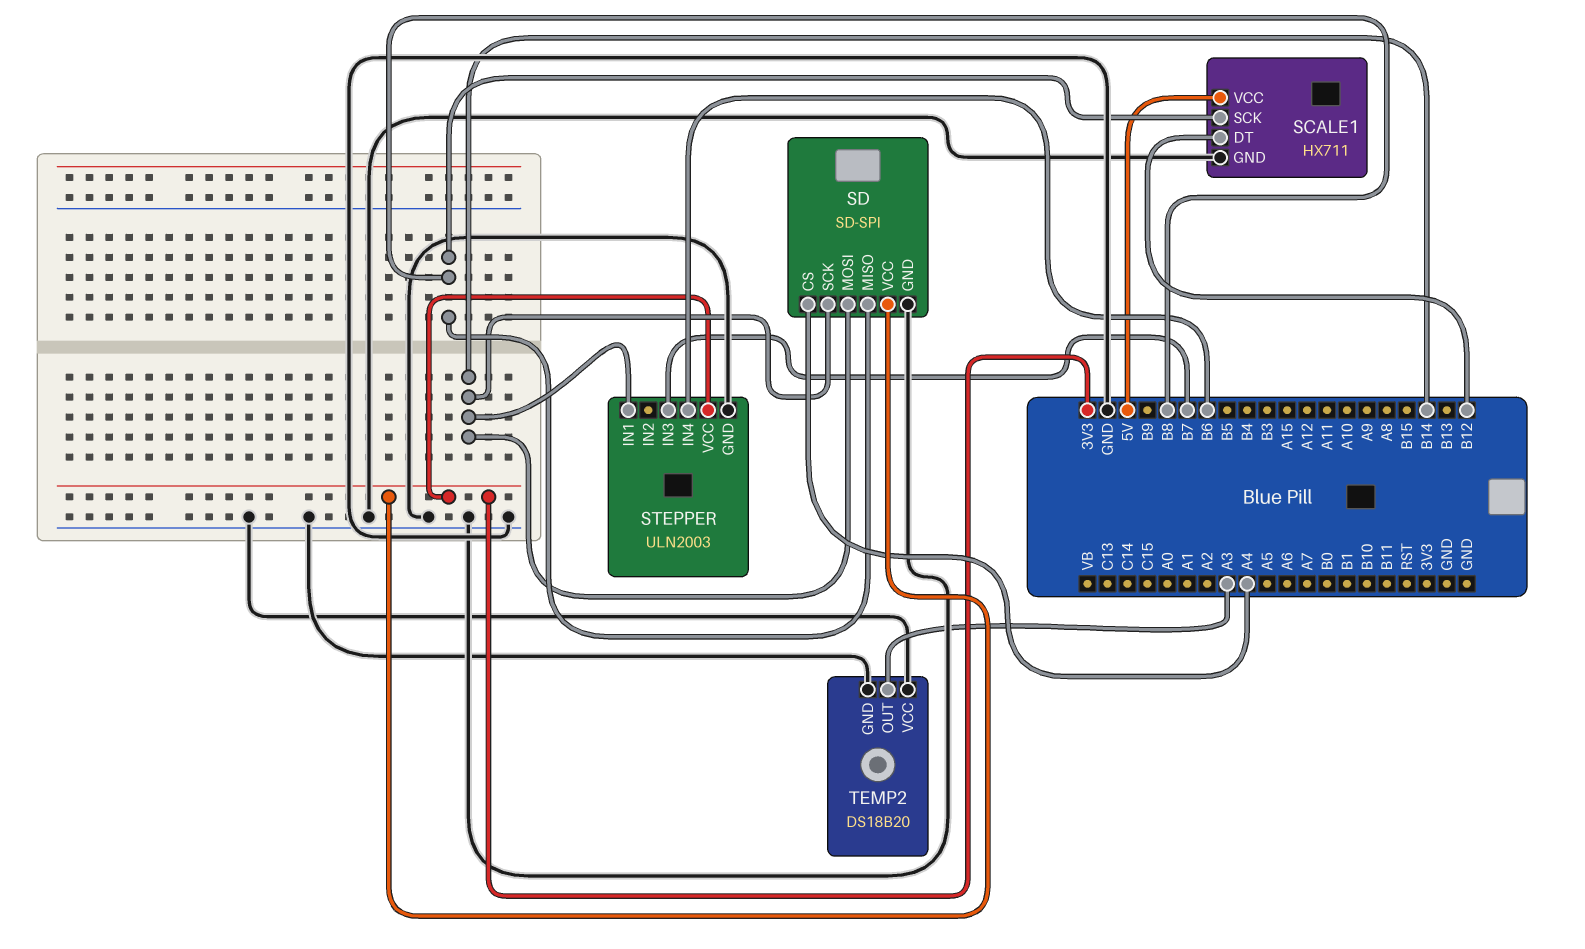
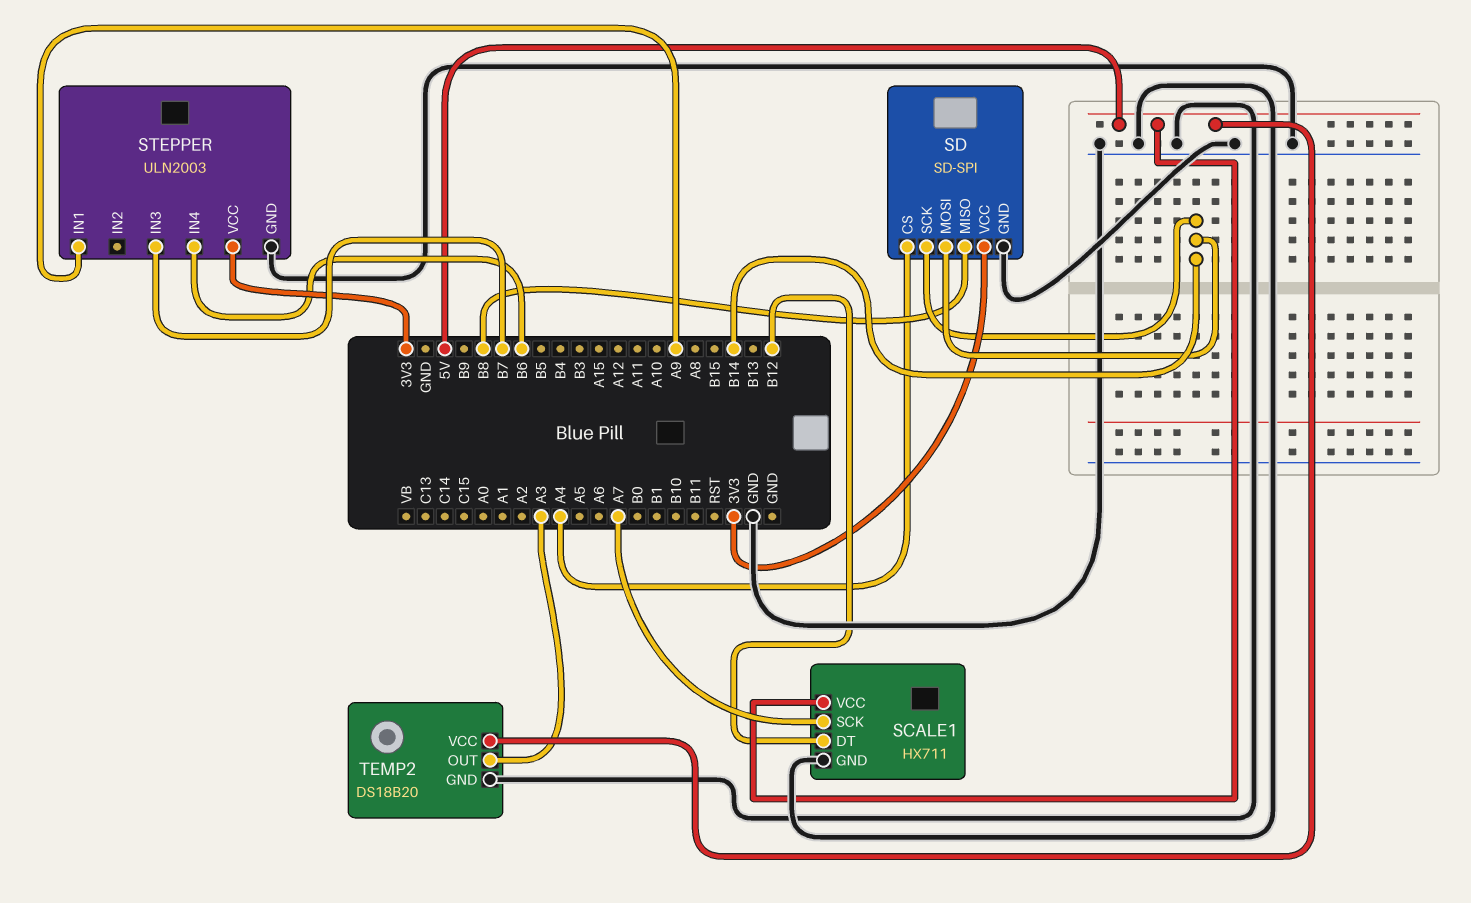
SCALE1 pin SCK: B8 -> A7
STEPPER pin IN1: B14 -> A9
TEMP2 pin VCC: GND -> 5V

